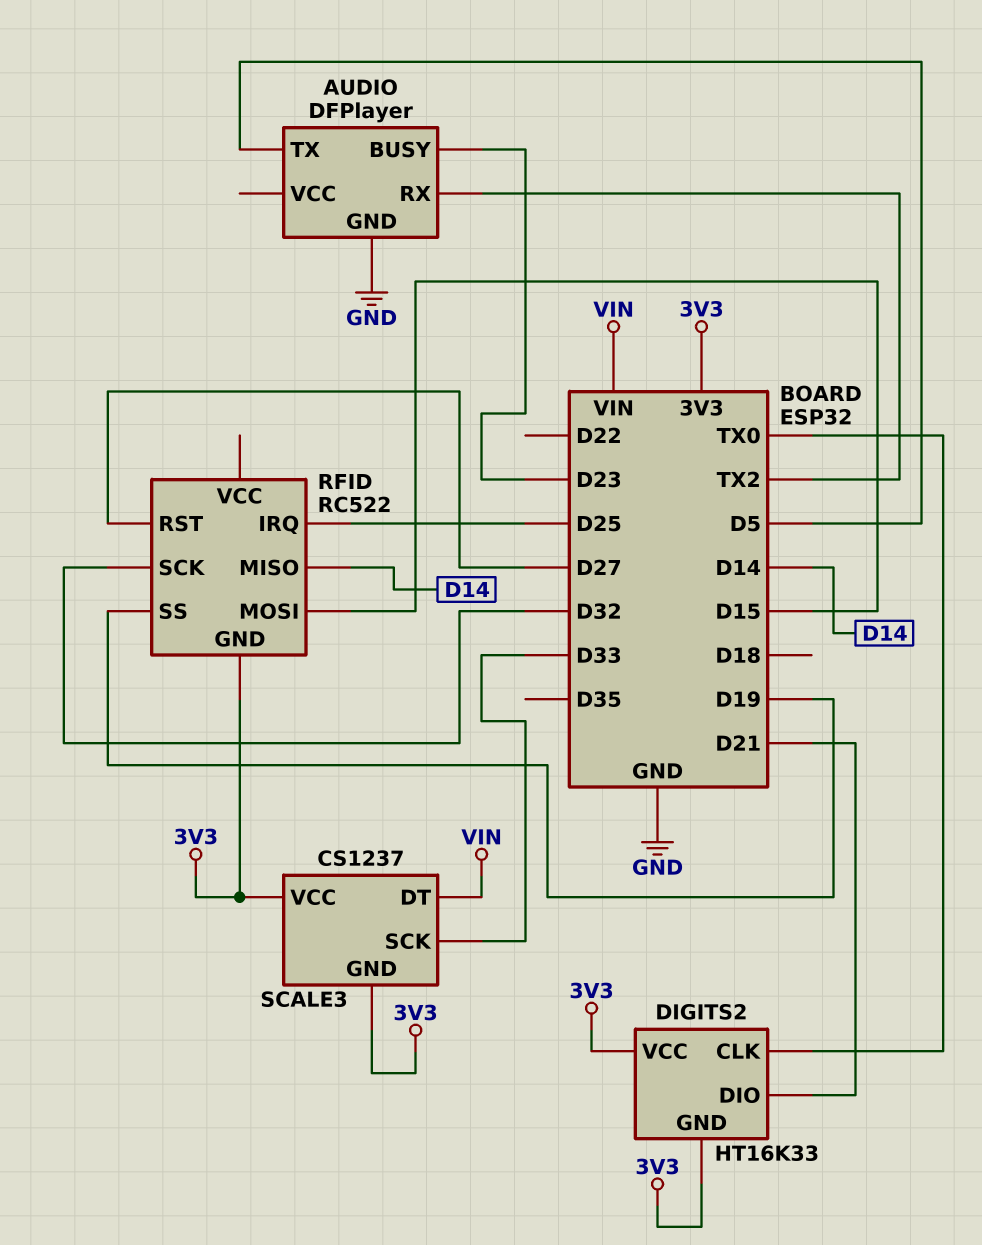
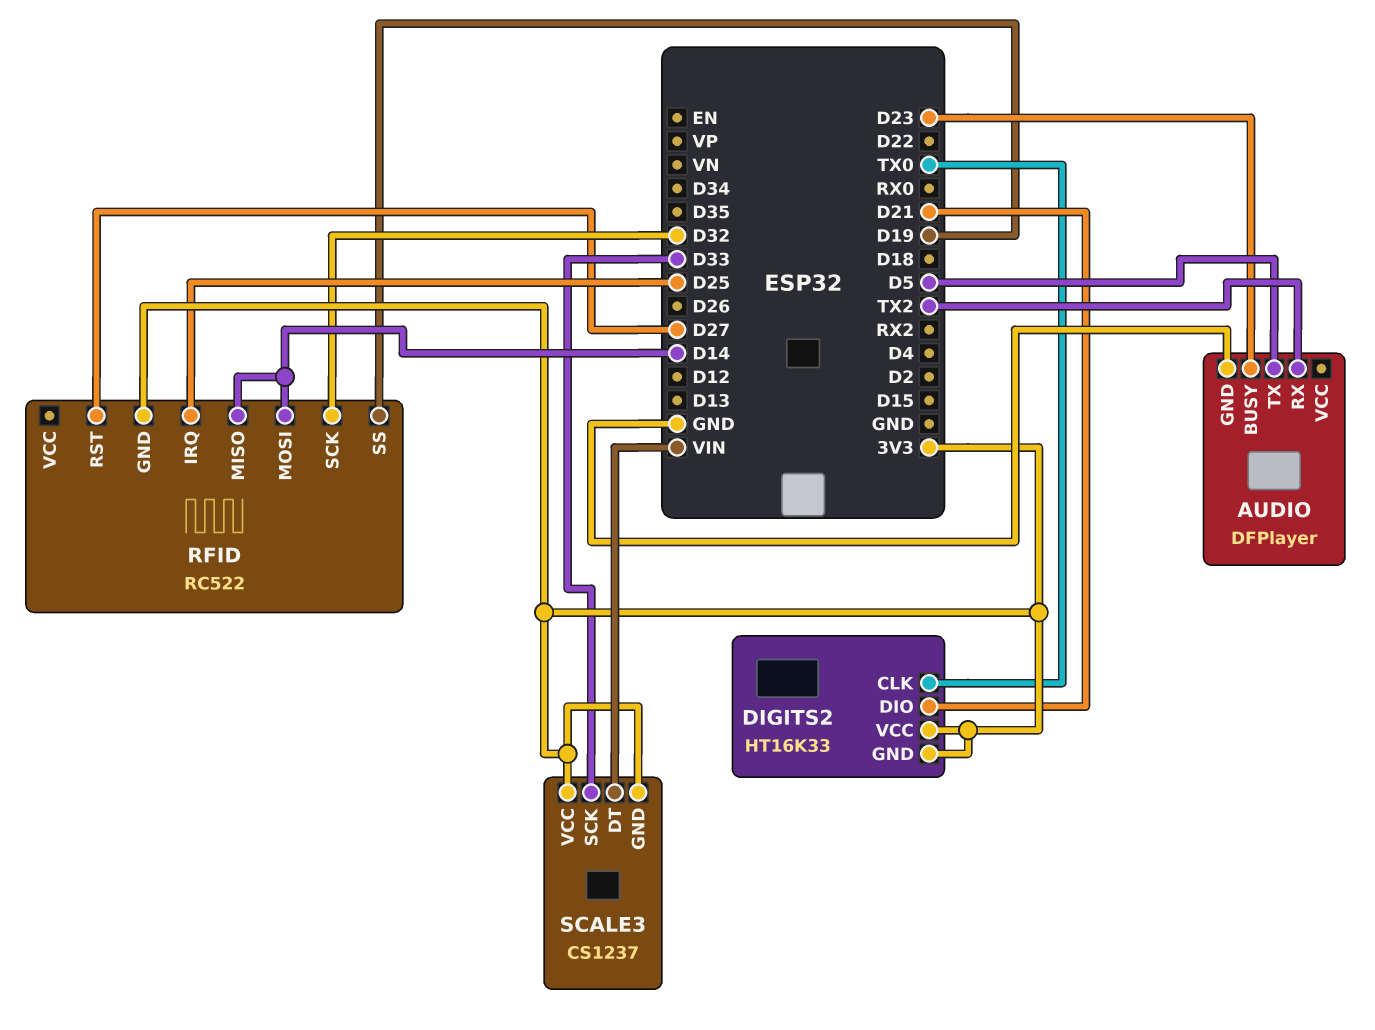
RFID pin MOSI: D15 -> D14

